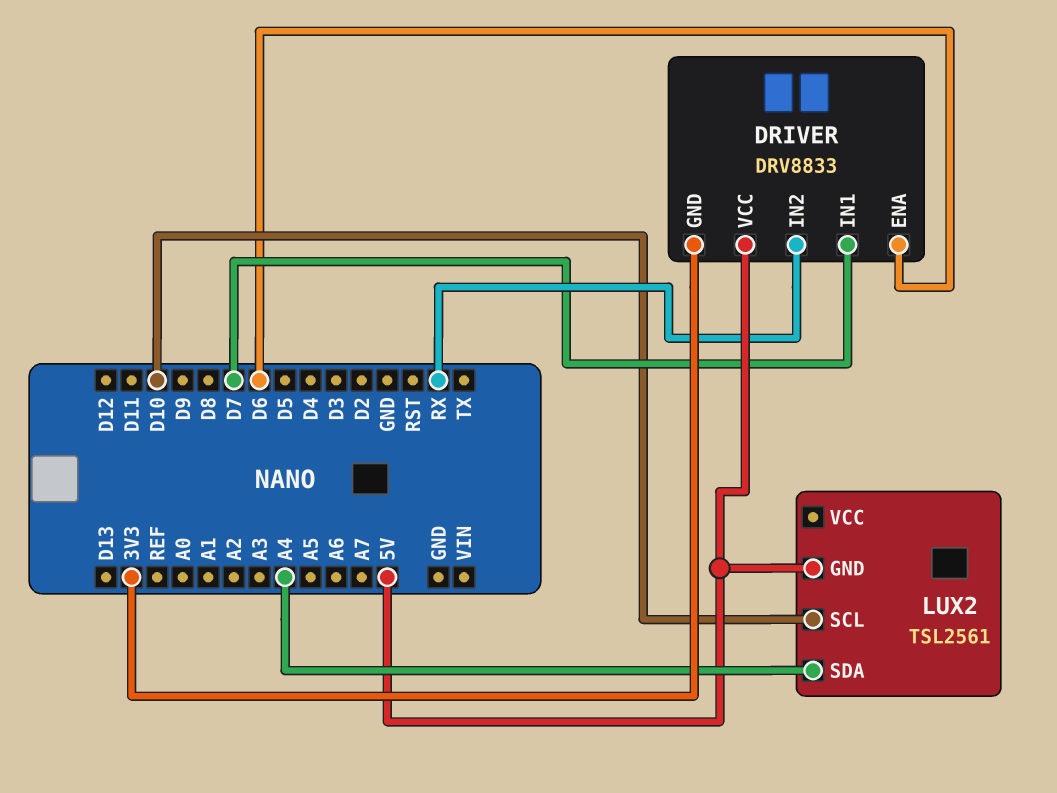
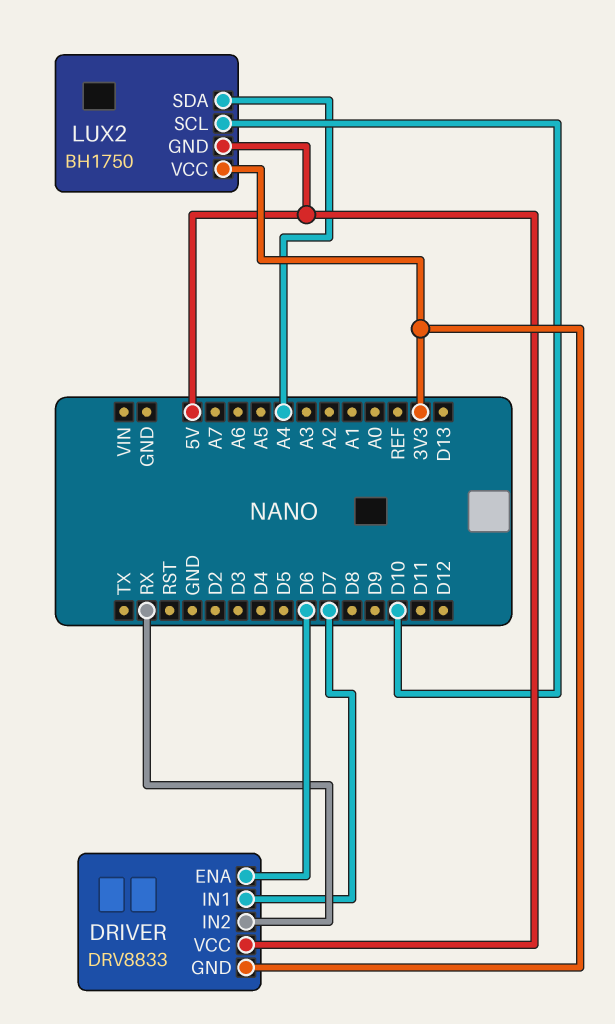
LUX2: TSL2561 -> BH1750
LUX2 pin VCC: none -> 3V3

